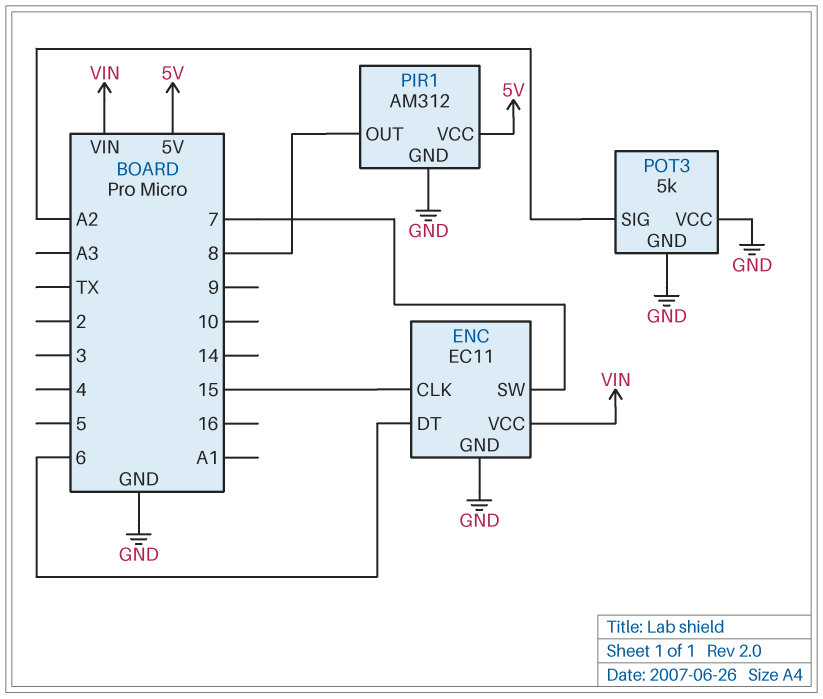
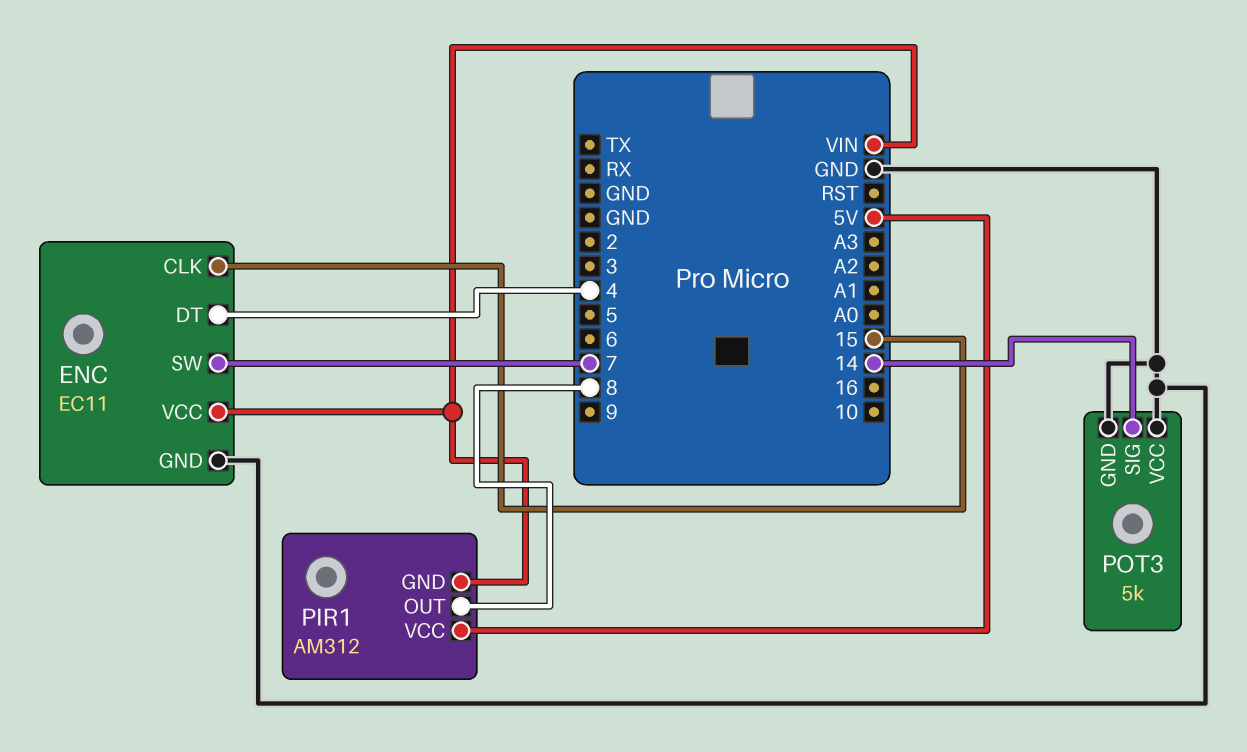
ENC pin DT: 6 -> 4
PIR1 pin GND: GND -> VIN
POT3 pin SIG: A2 -> 14

